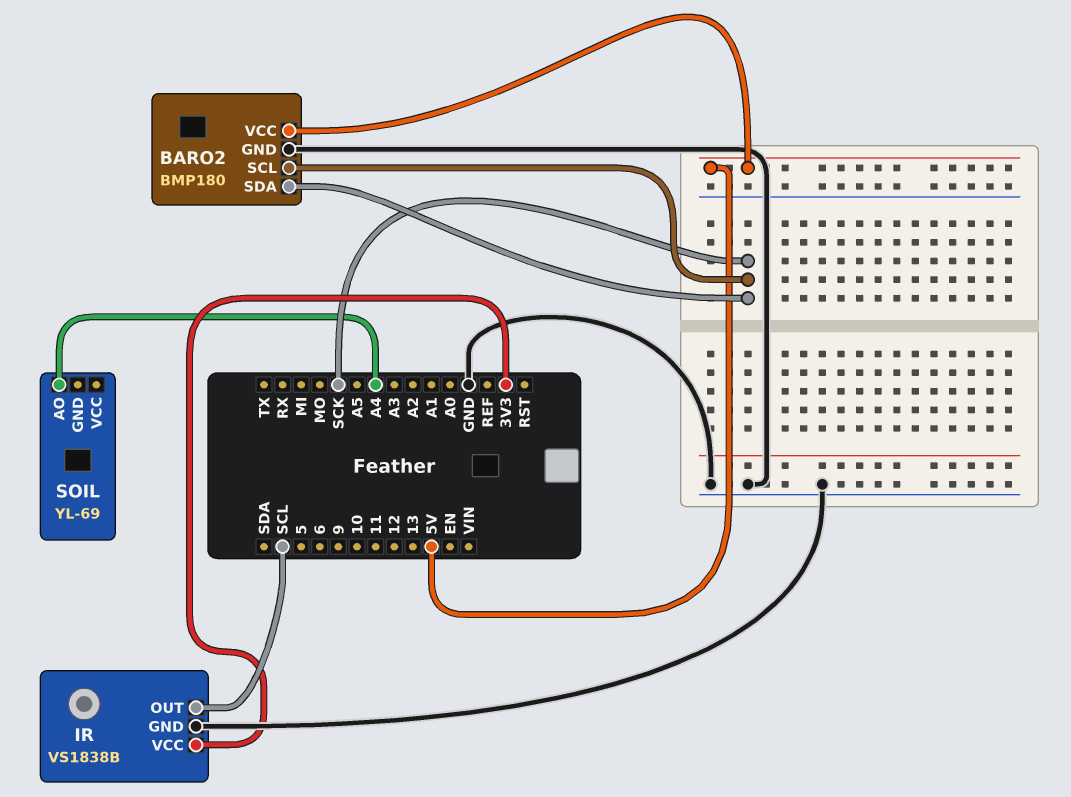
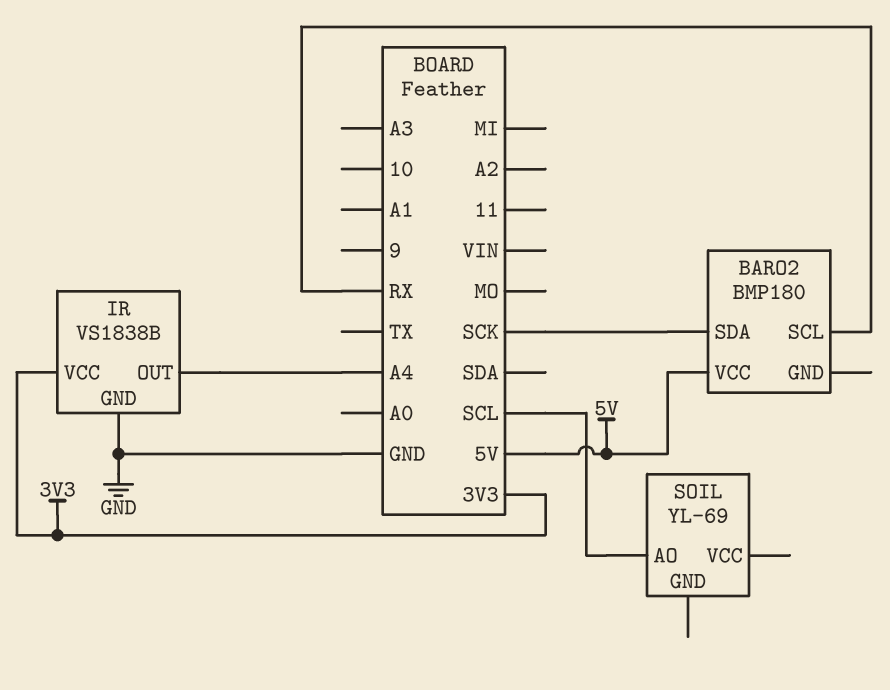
BARO2 pin GND: GND -> none
BARO2 pin SCL: SCK -> RX
IR pin OUT: SCL -> A4
SOIL pin AO: A4 -> SCL

